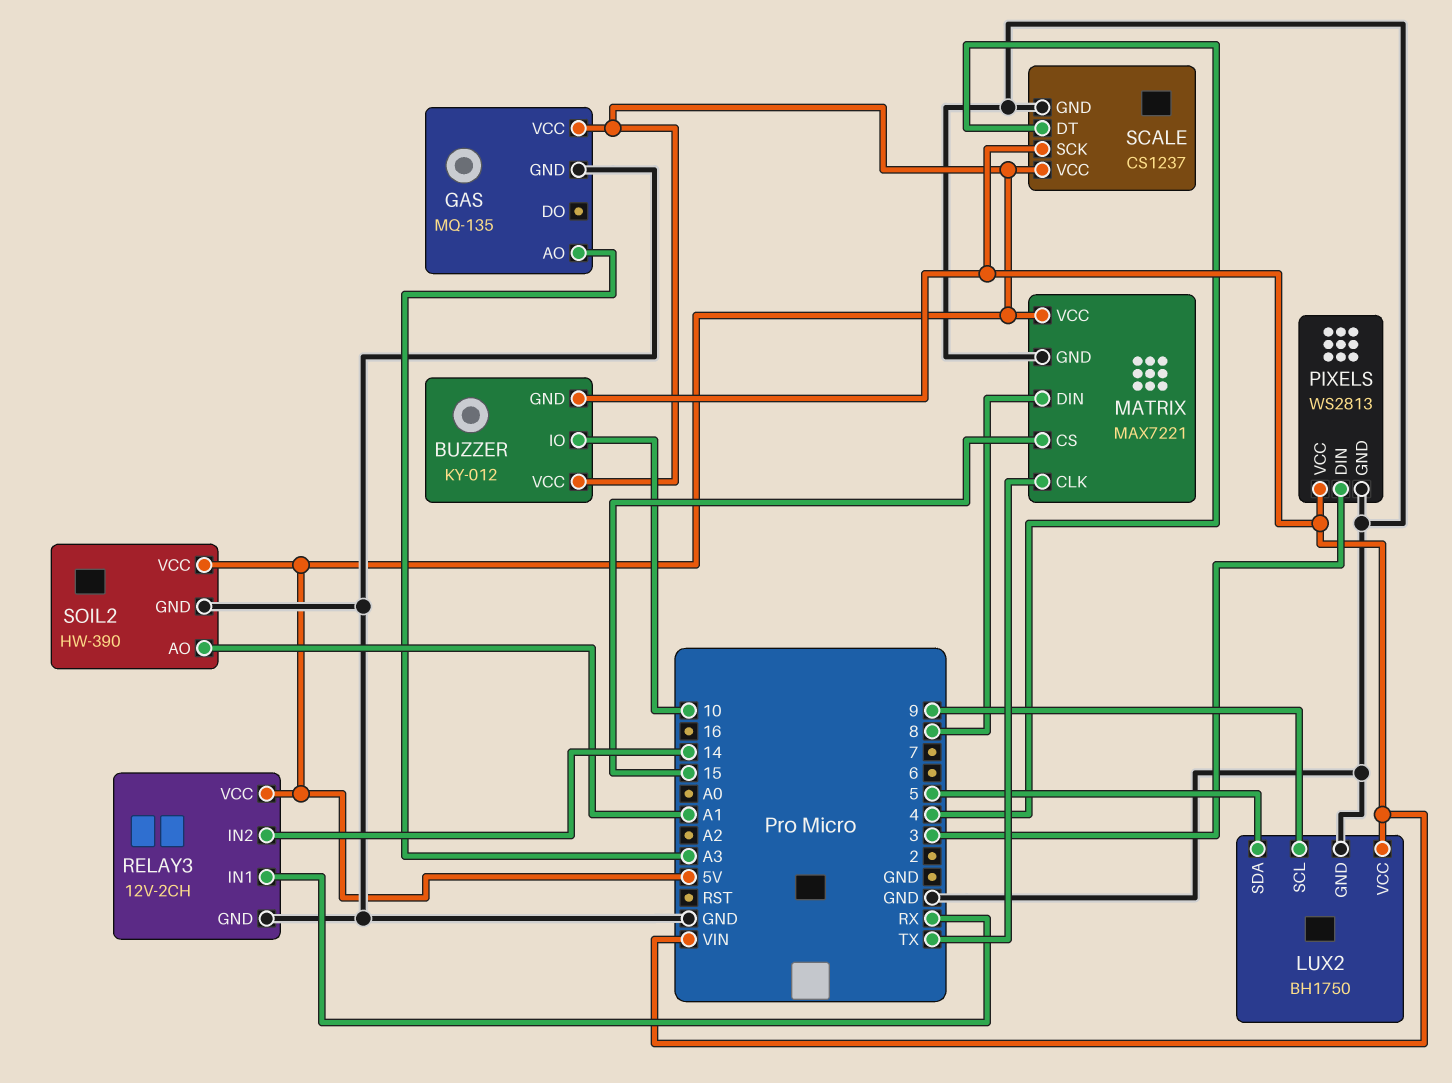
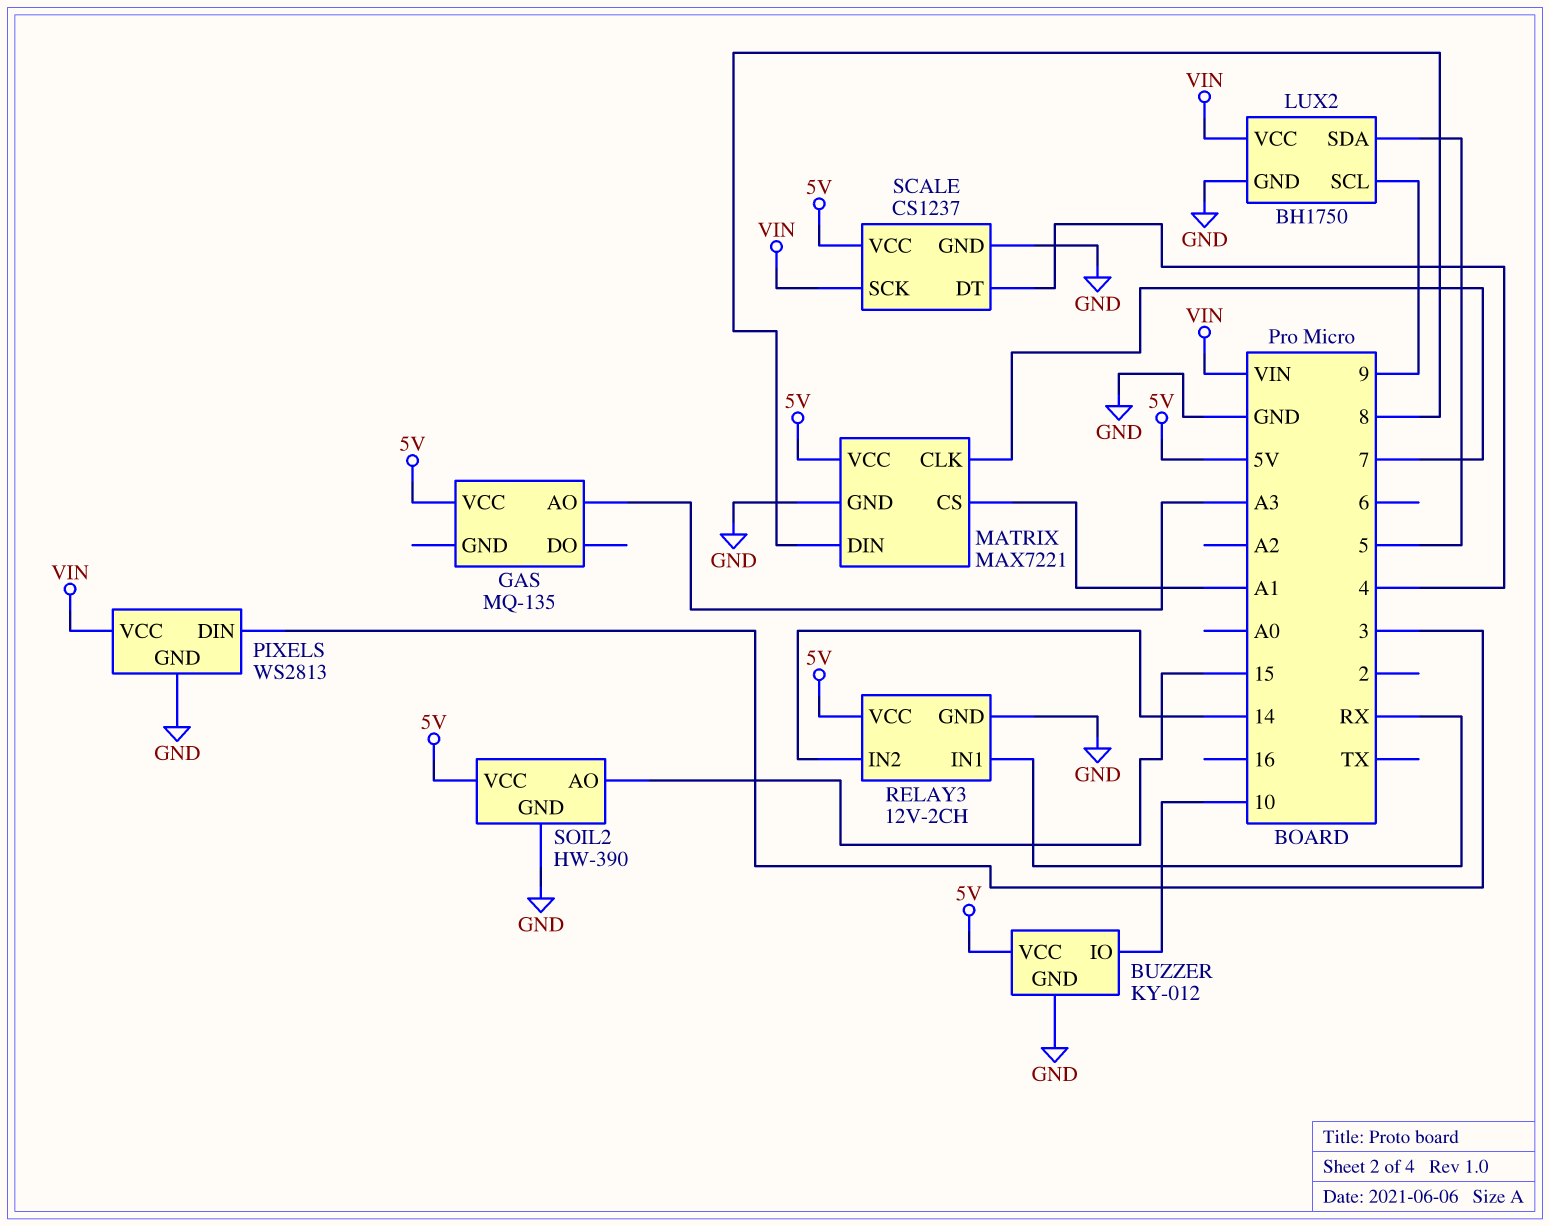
BUZZER pin GND: VIN -> GND
GAS pin GND: GND -> none
MATRIX pin CLK: TX -> 7
MATRIX pin CS: 15 -> A1
SOIL2 pin AO: A1 -> 15

